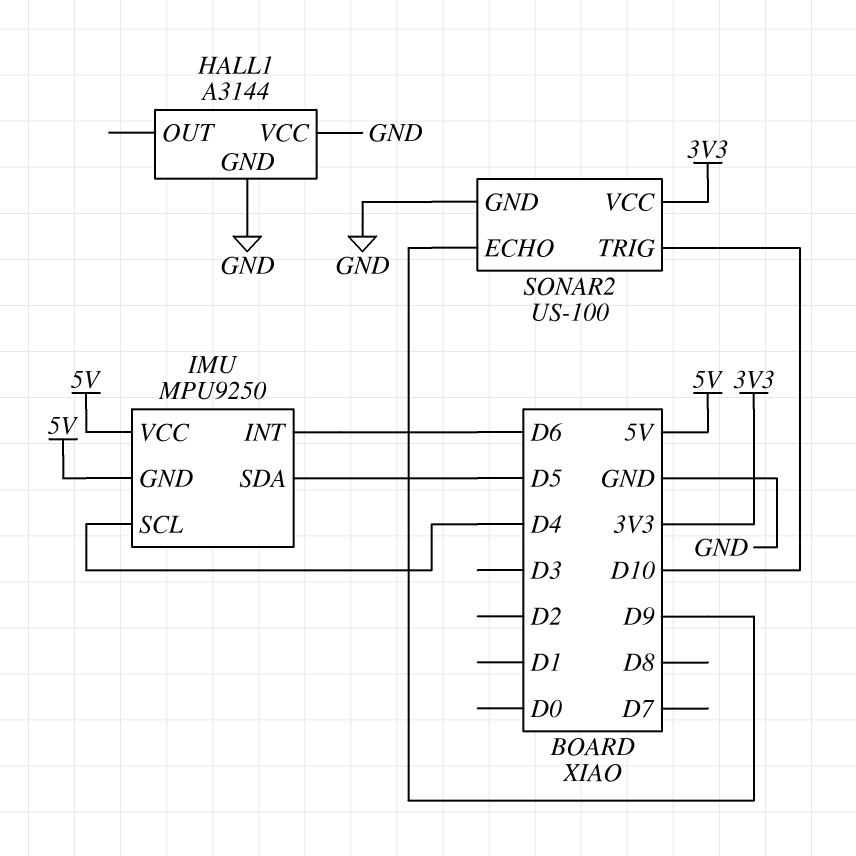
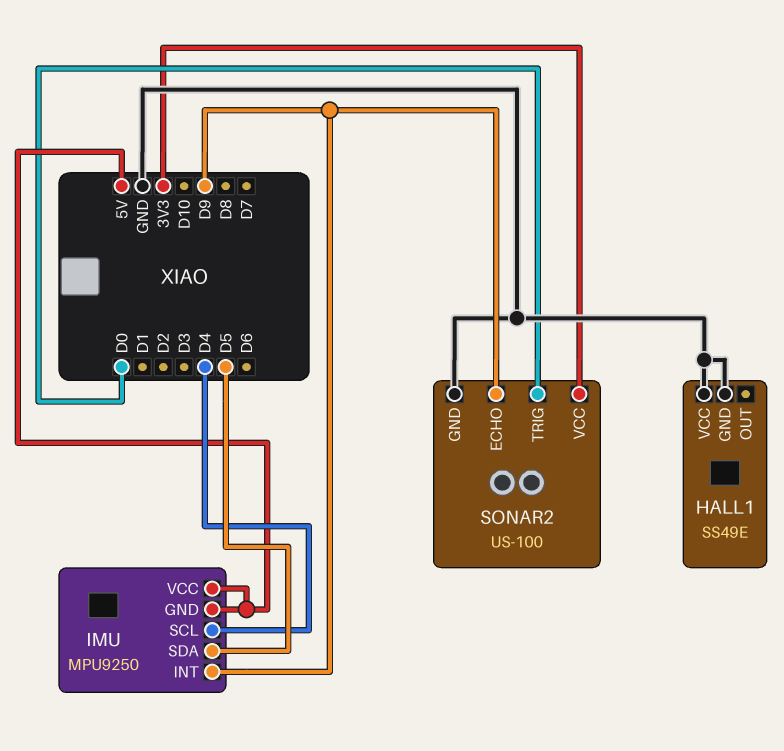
HALL1: A3144 -> SS49E
IMU pin INT: D6 -> D9
SONAR2 pin TRIG: D10 -> D0

